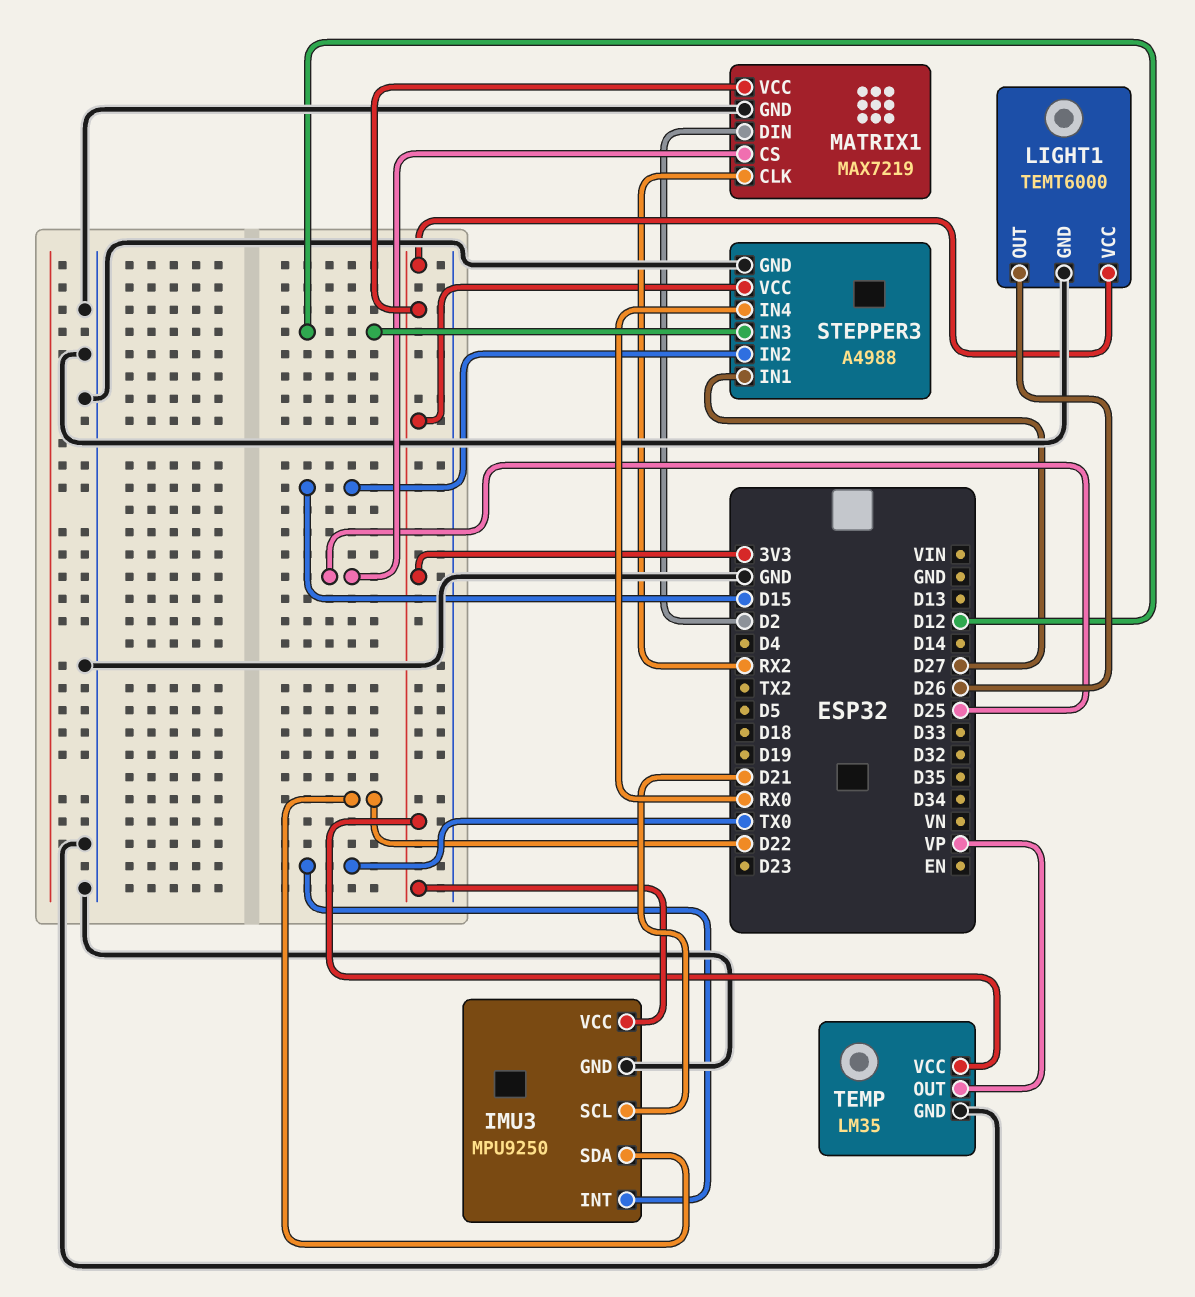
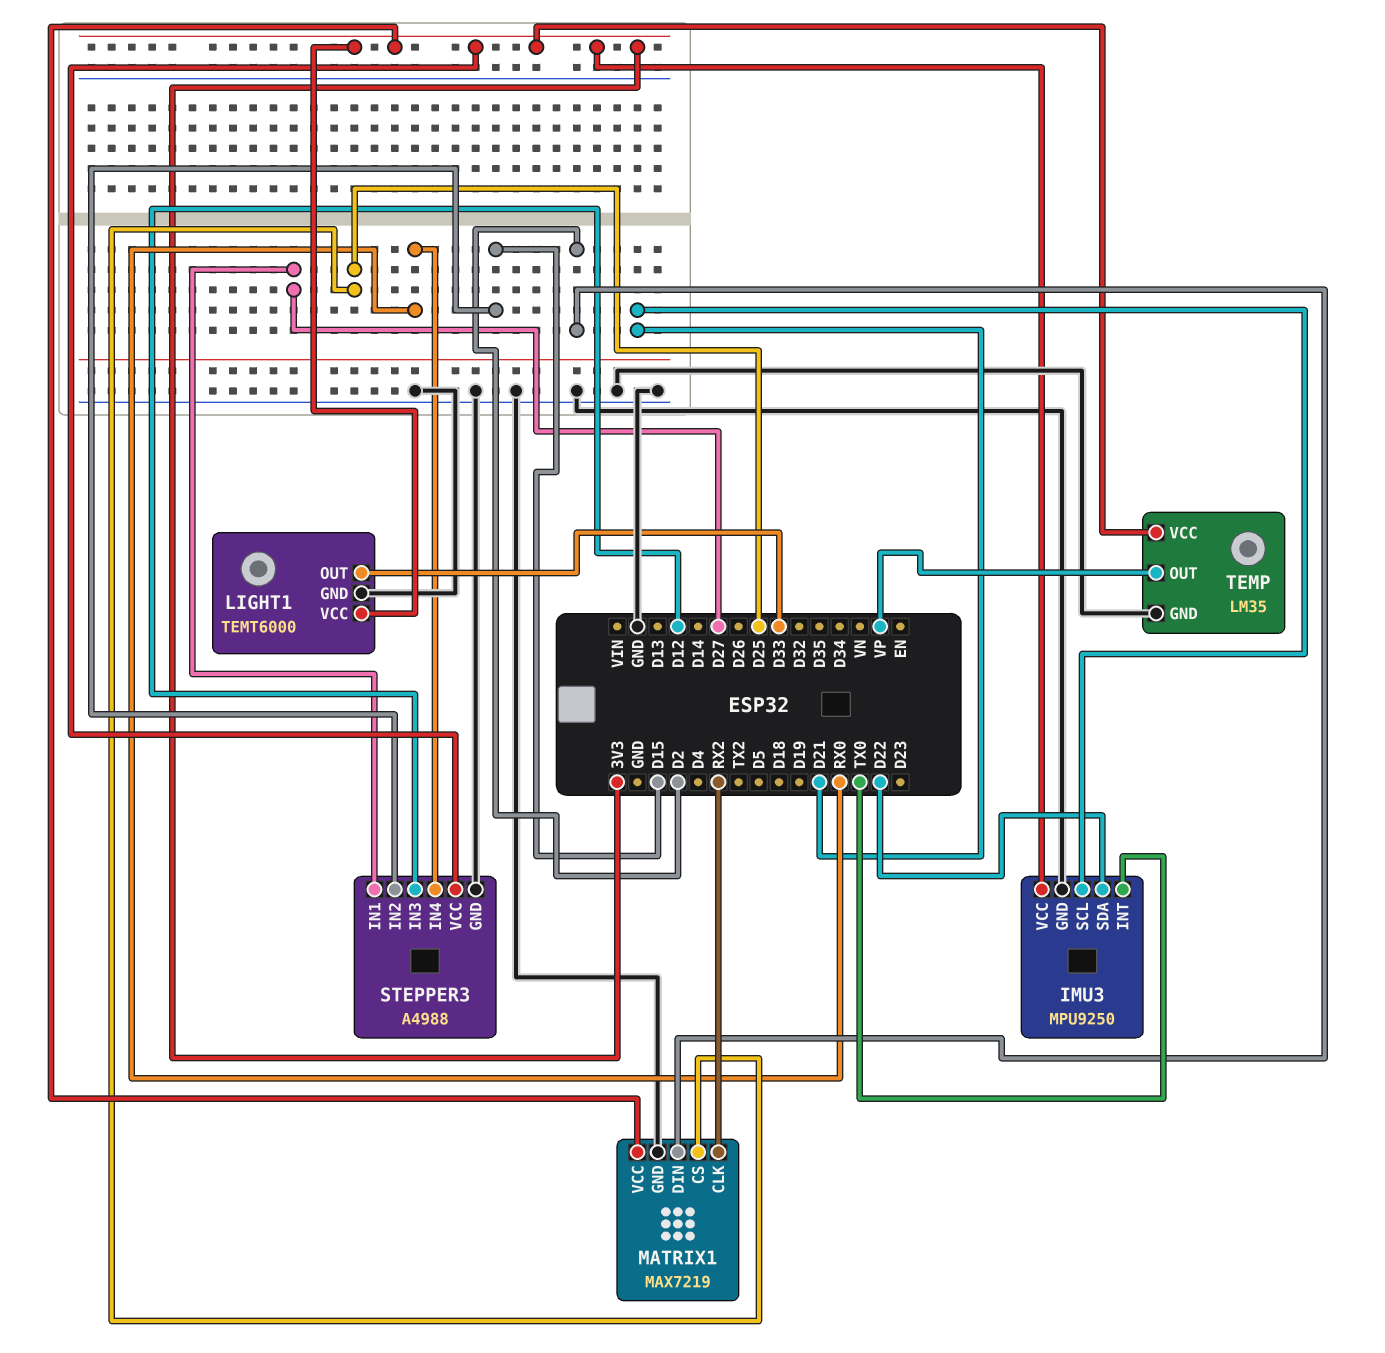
LIGHT1 pin OUT: D26 -> D33

